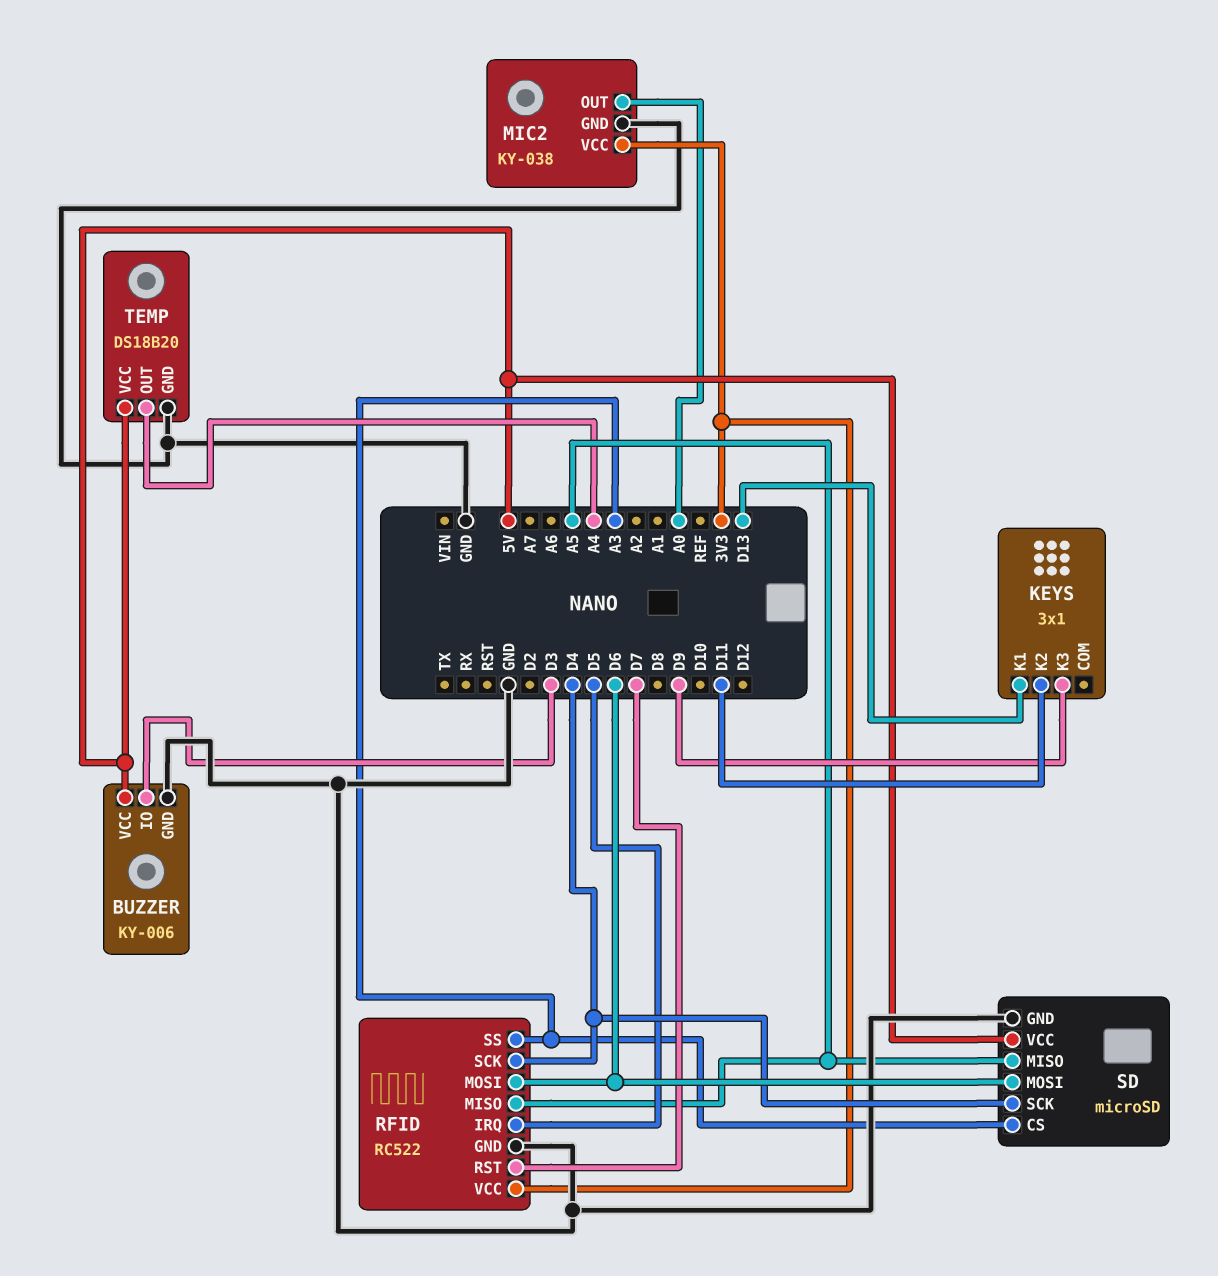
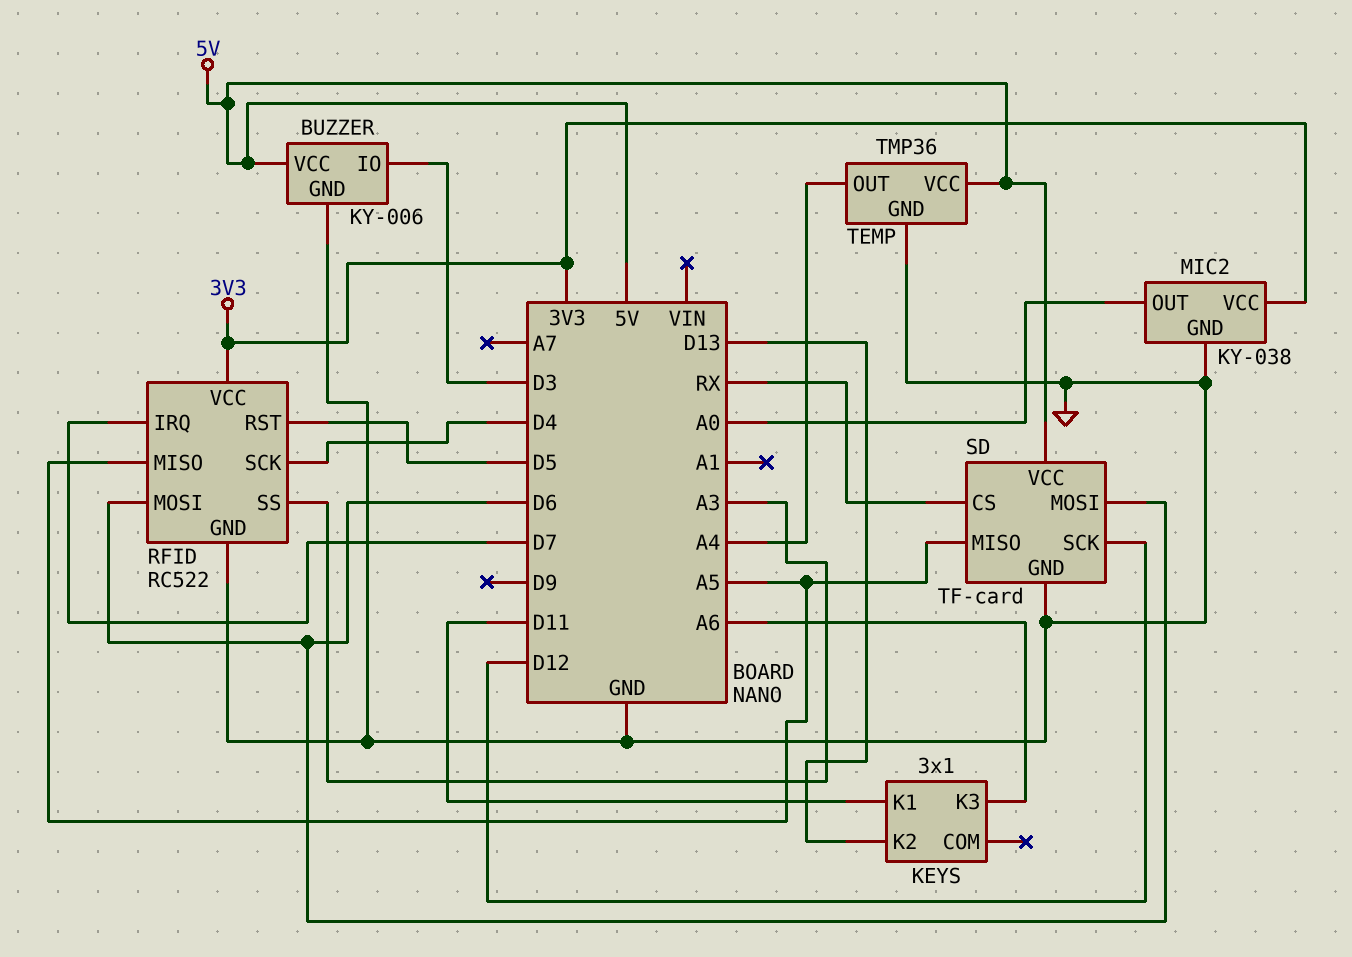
KEYS pin K1: D13 -> D11
KEYS pin K2: D11 -> D13
KEYS pin K3: D9 -> A6
RFID pin IRQ: D5 -> D7
RFID pin RST: D7 -> D5
SD: microSD -> TF-card
SD pin CS: A3 -> RX
SD pin SCK: D4 -> D12
TEMP: DS18B20 -> TMP36

